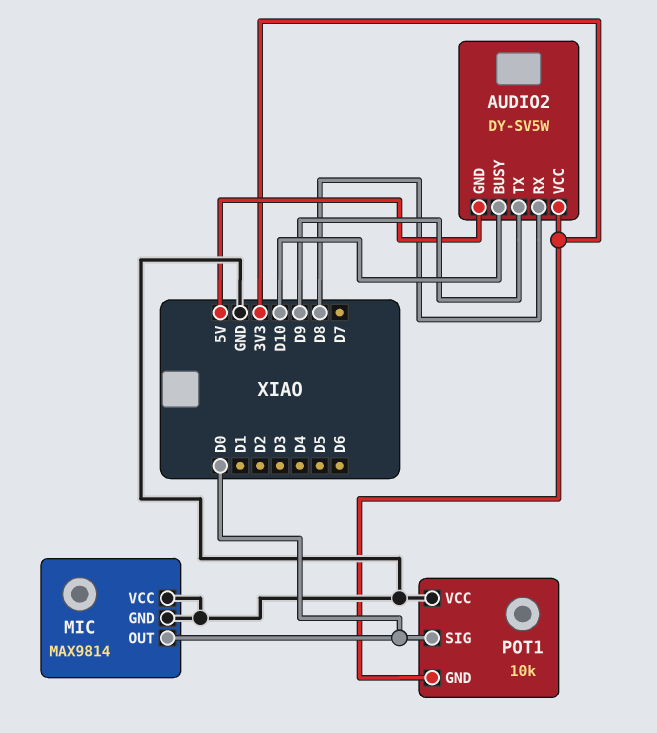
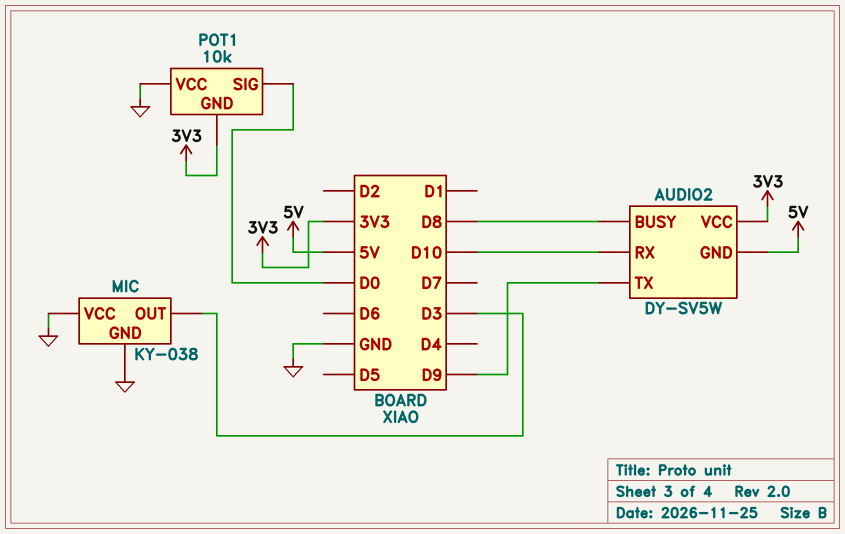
AUDIO2 pin BUSY: D10 -> D8
AUDIO2 pin RX: D8 -> D10
MIC: MAX9814 -> KY-038
MIC pin OUT: D0 -> D3

